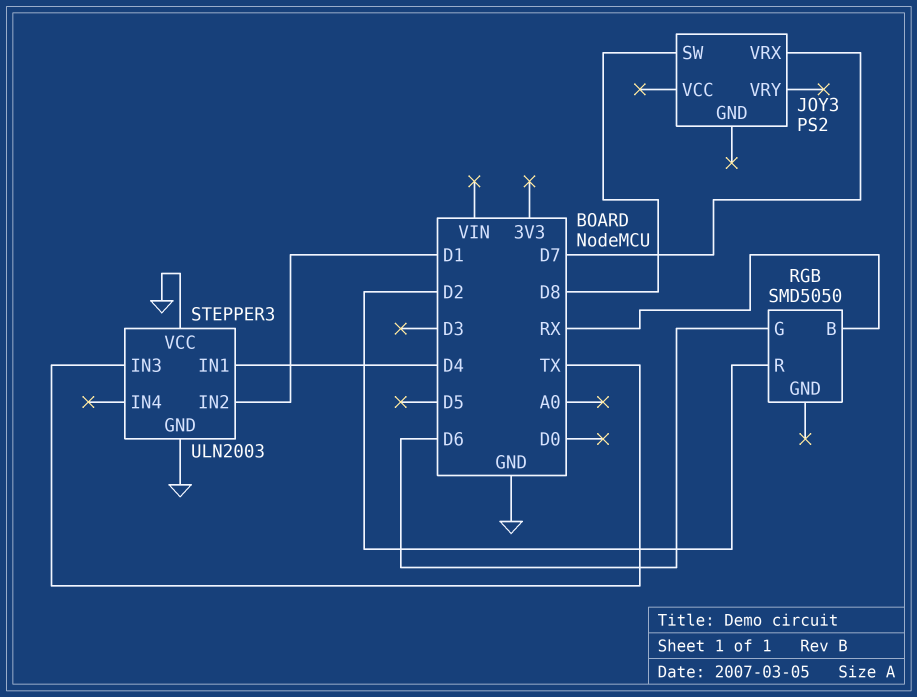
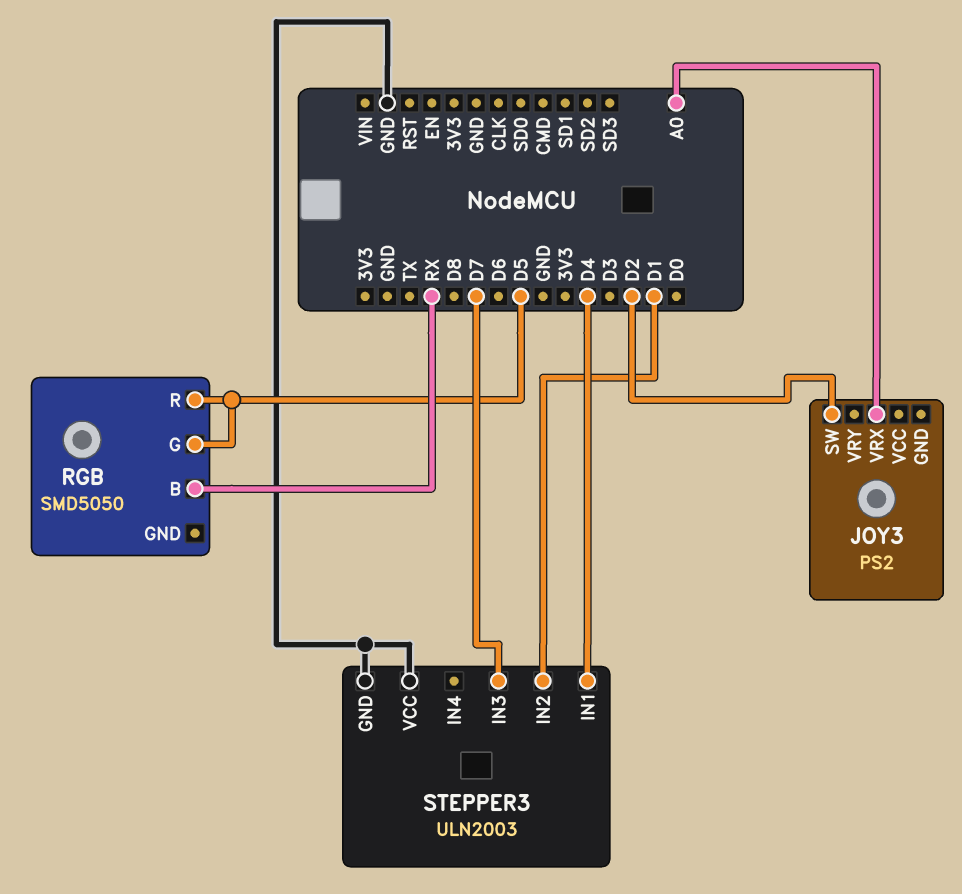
JOY3 pin SW: D8 -> D2
JOY3 pin VRX: D7 -> A0
RGB pin G: D6 -> D5
RGB pin R: D2 -> D5
STEPPER3 pin IN3: TX -> D7

